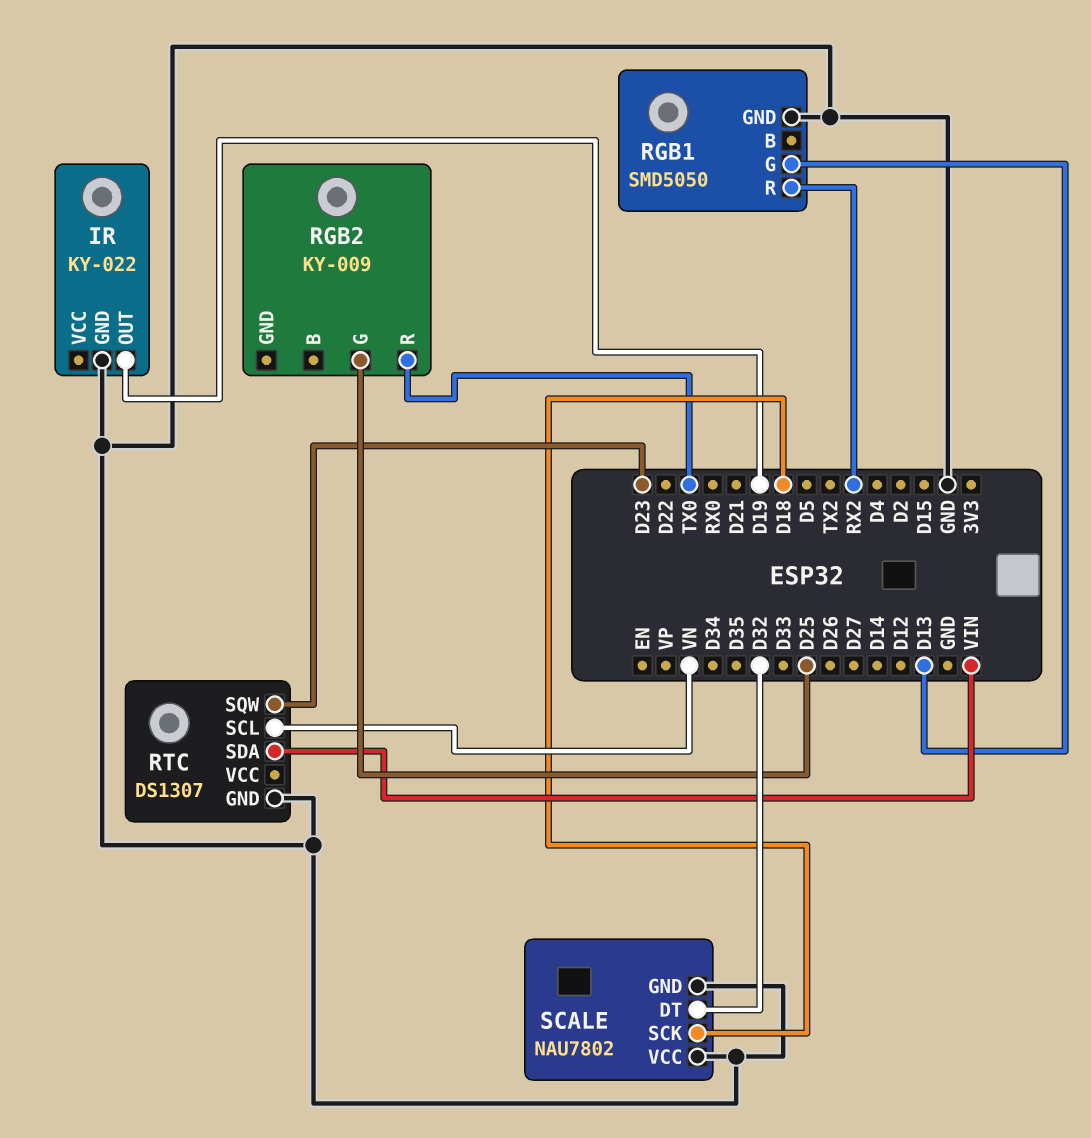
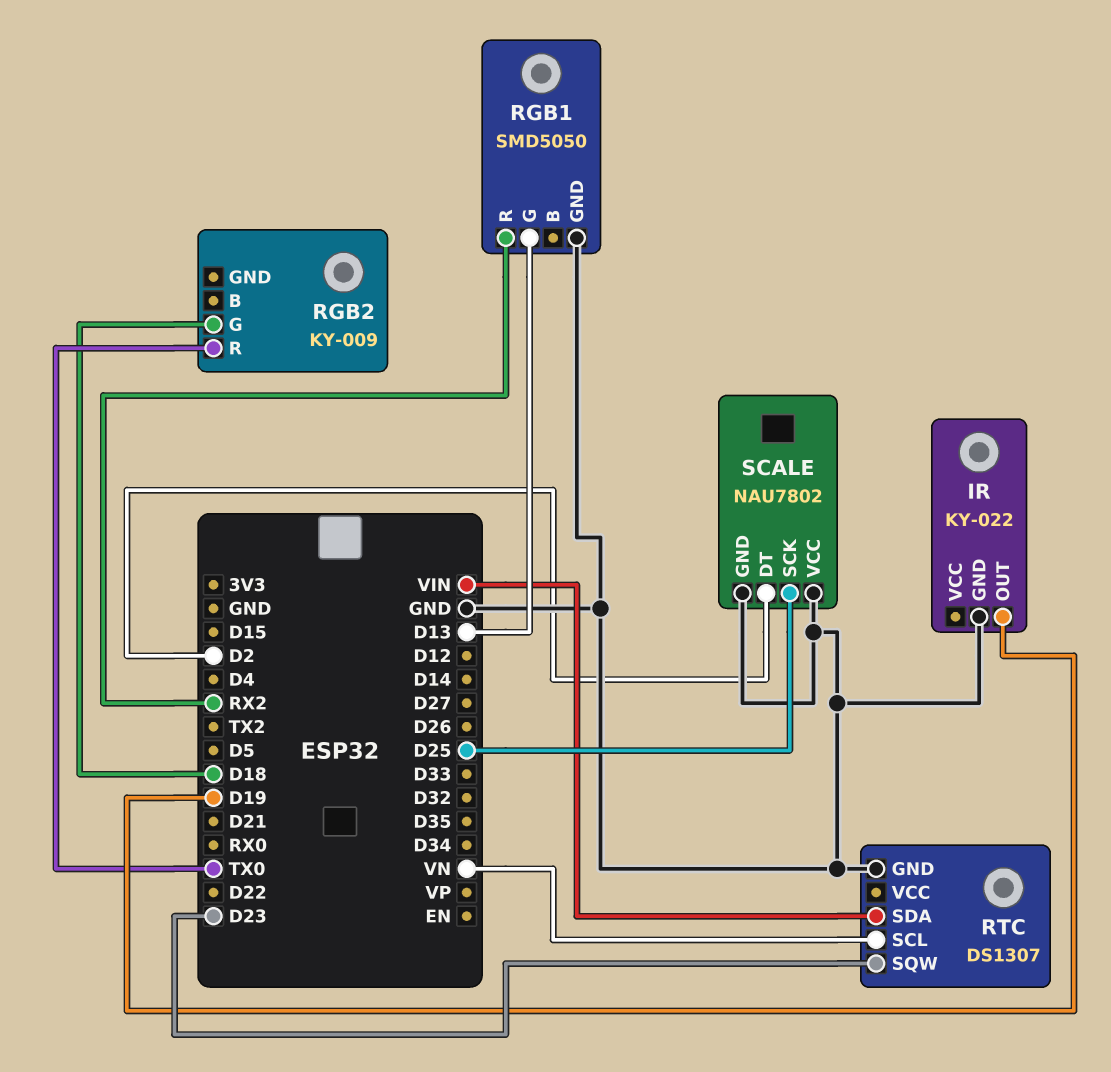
RGB2 pin G: D25 -> D18
SCALE pin DT: D32 -> D2
SCALE pin SCK: D18 -> D25

